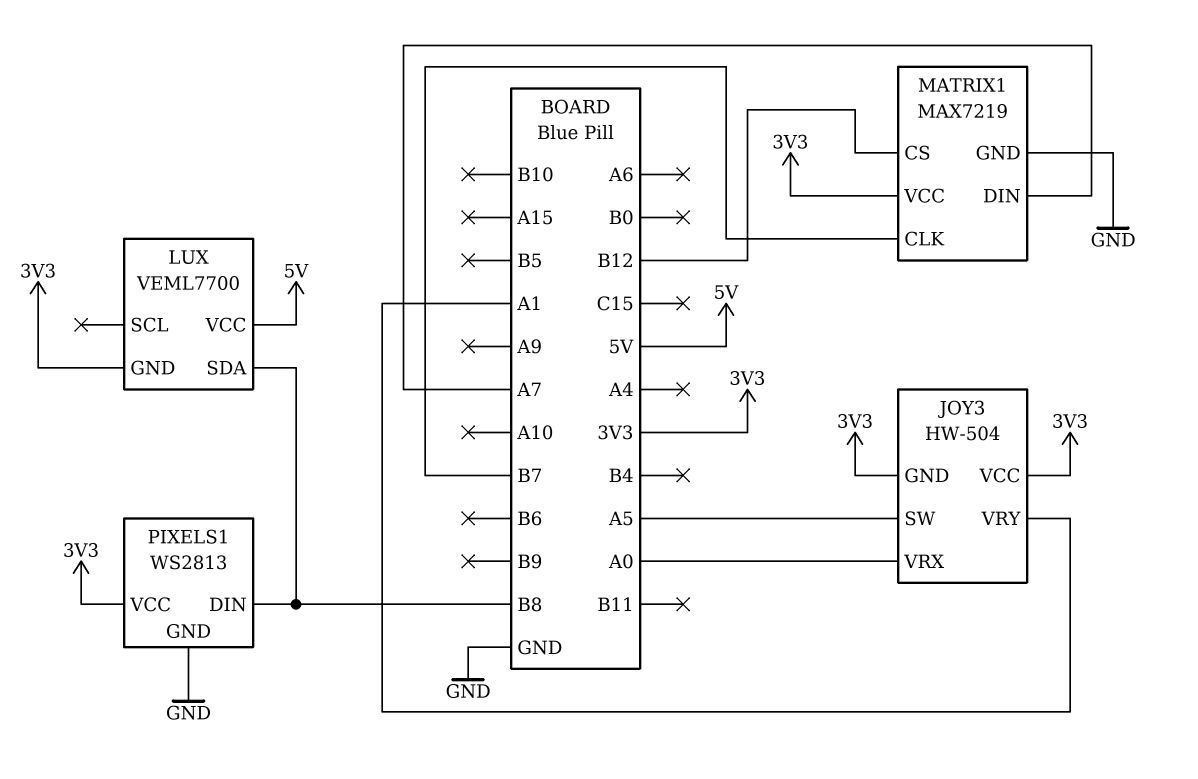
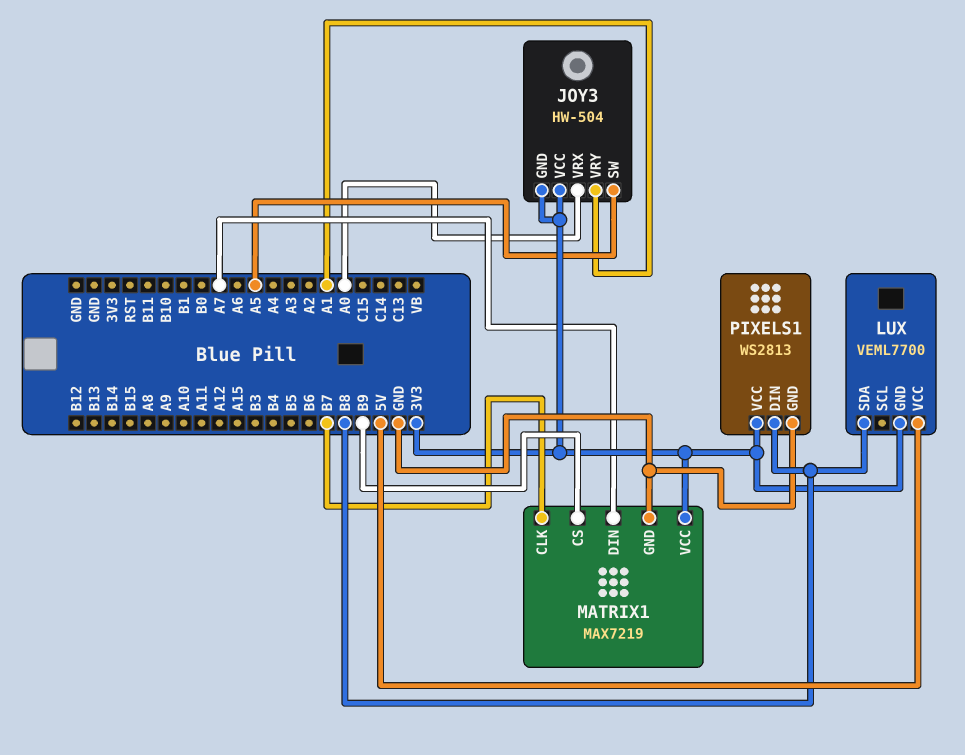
MATRIX1 pin CS: B12 -> B9

